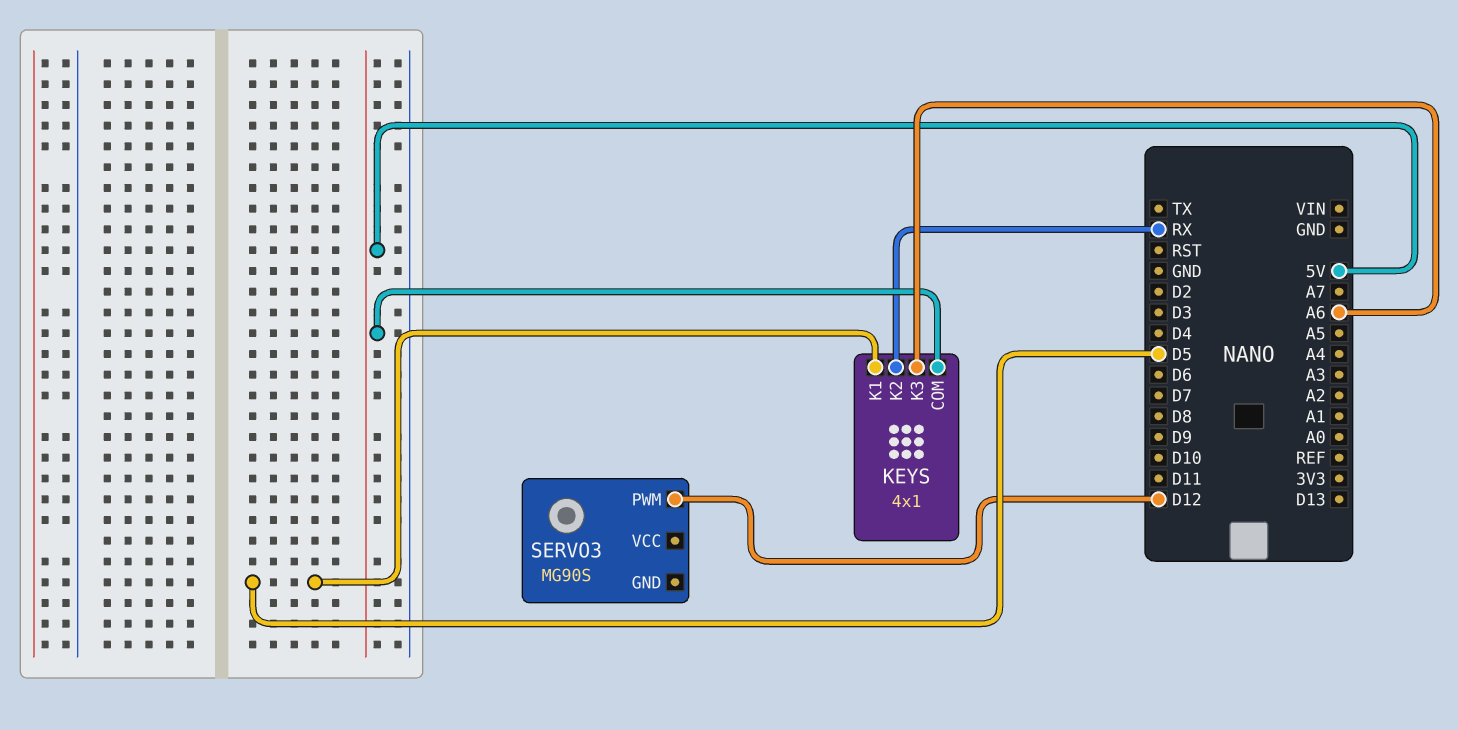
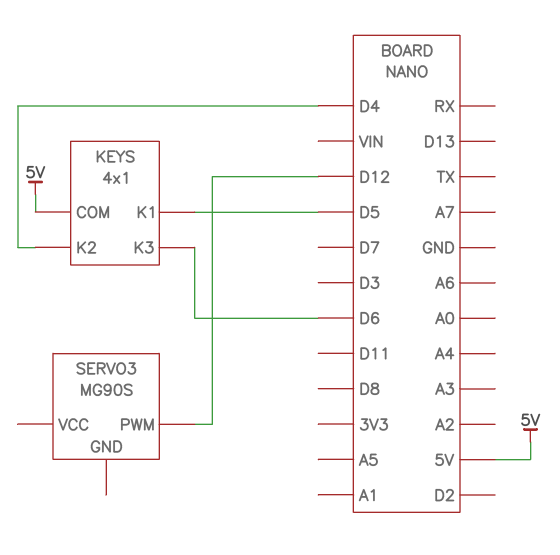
KEYS pin K2: RX -> D4
KEYS pin K3: A6 -> D6

